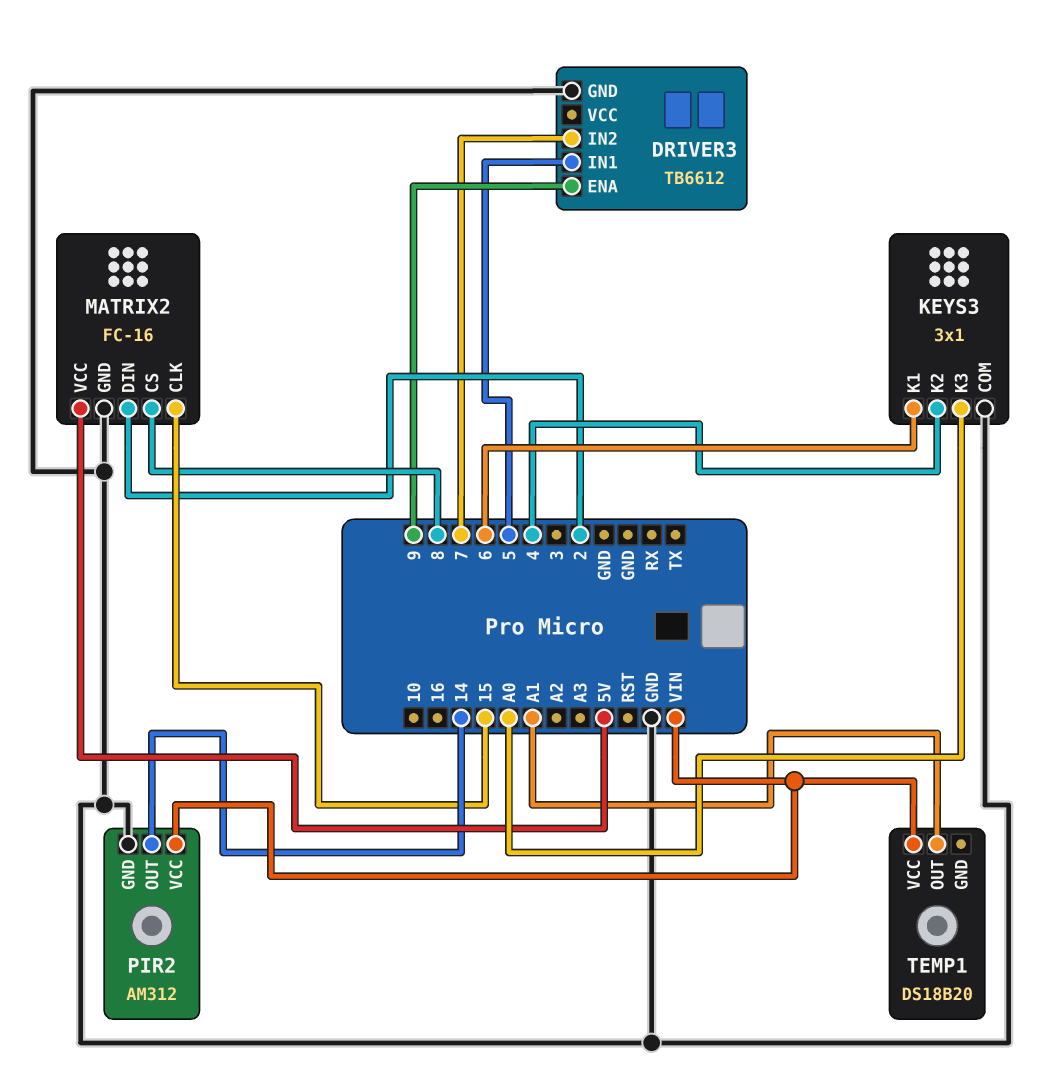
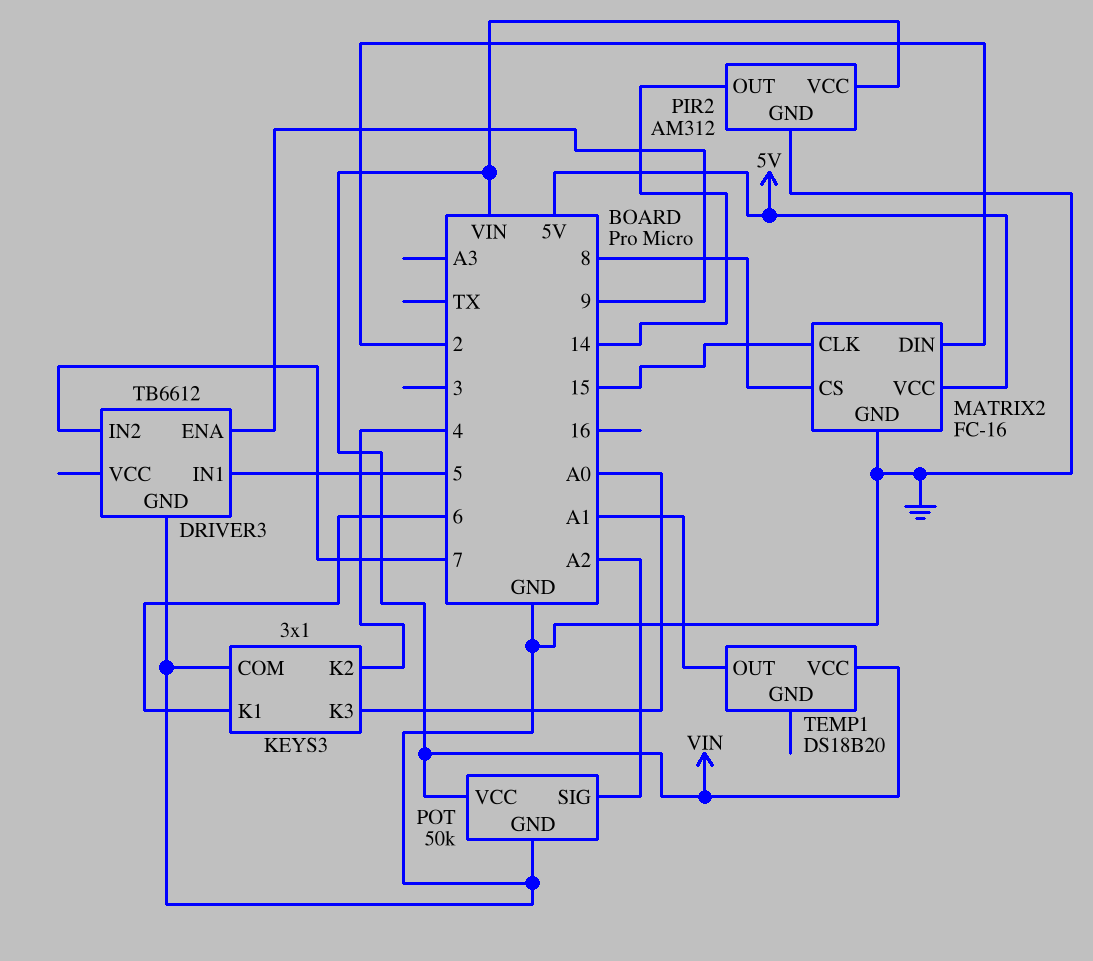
POT: none -> 50k
POT pin GND: none -> GND
POT pin SIG: none -> A2
POT pin VCC: none -> VIN

